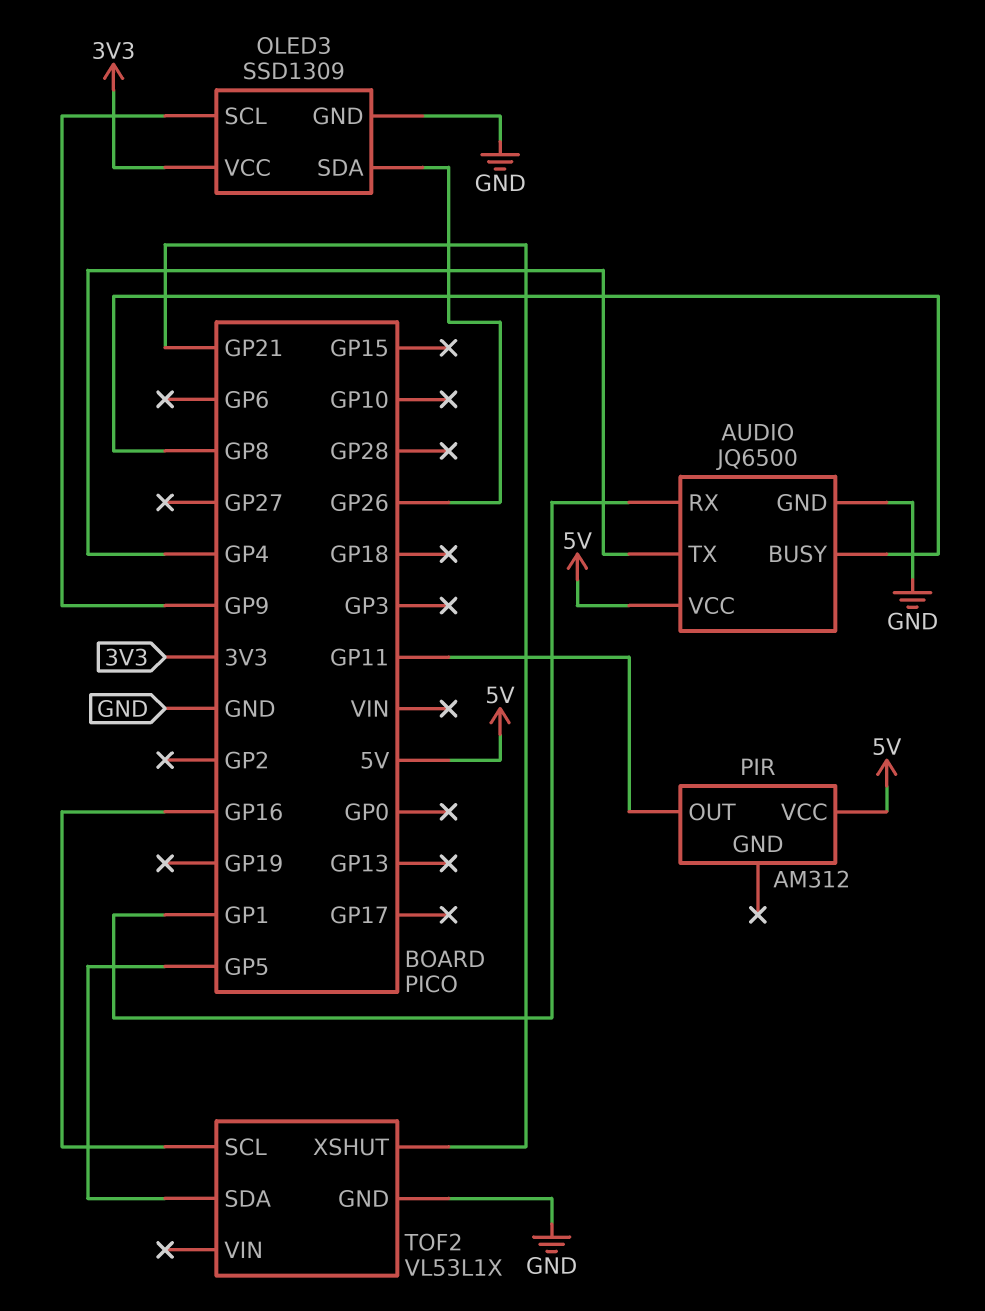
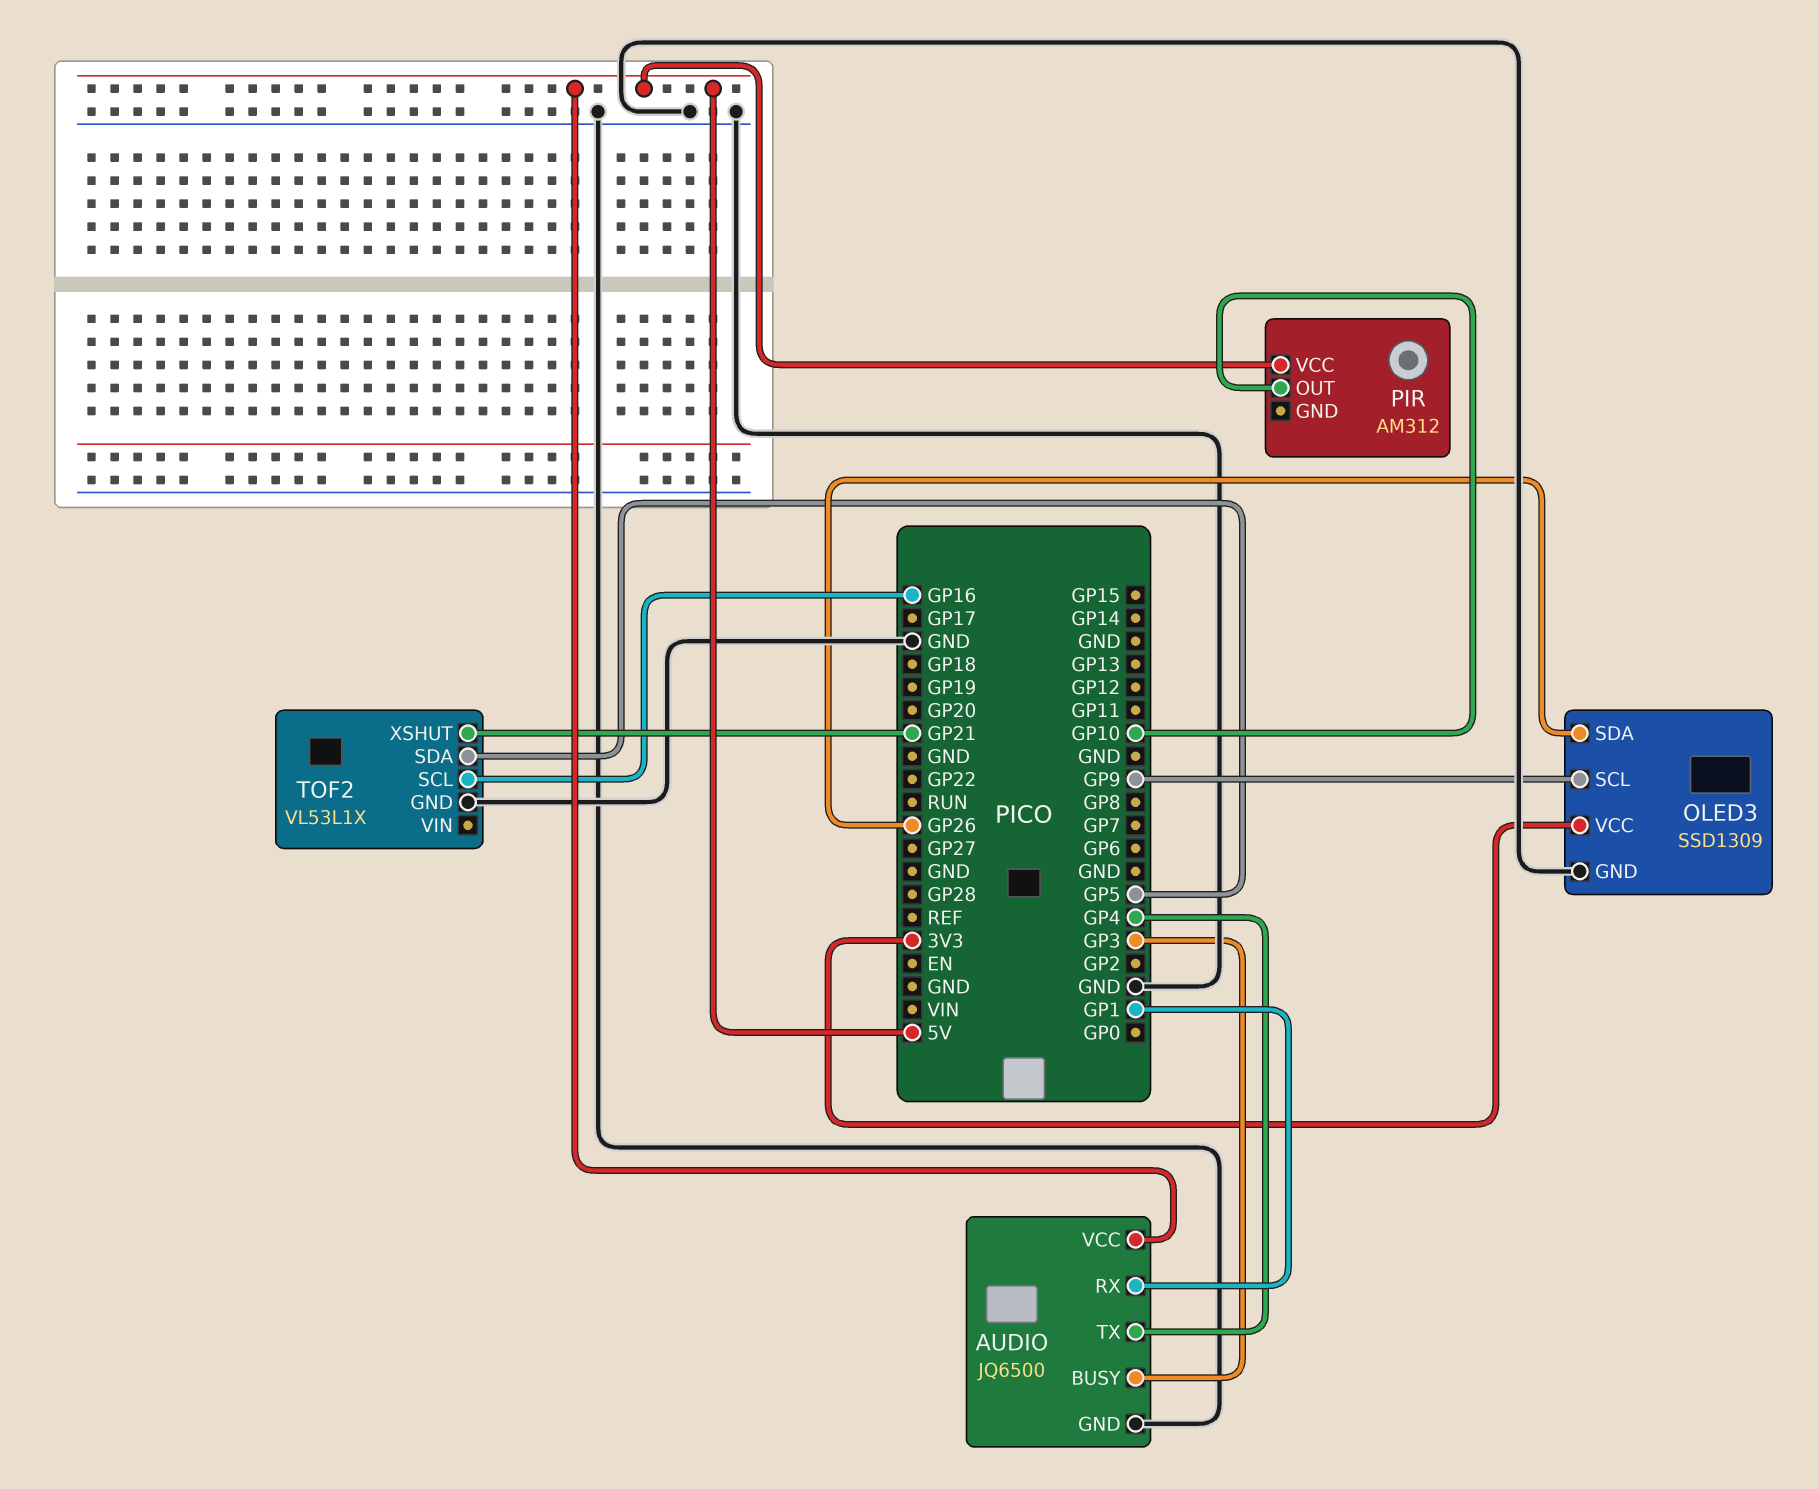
AUDIO pin BUSY: GP8 -> GP3
PIR pin OUT: GP11 -> GP10

